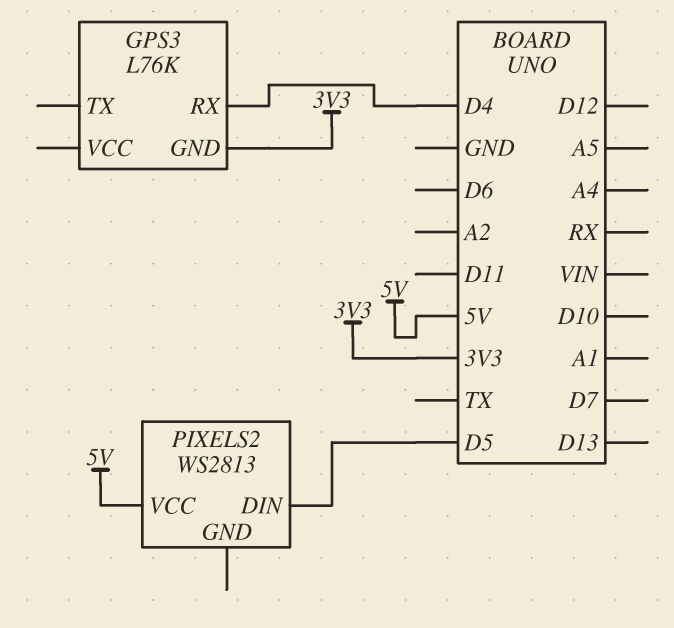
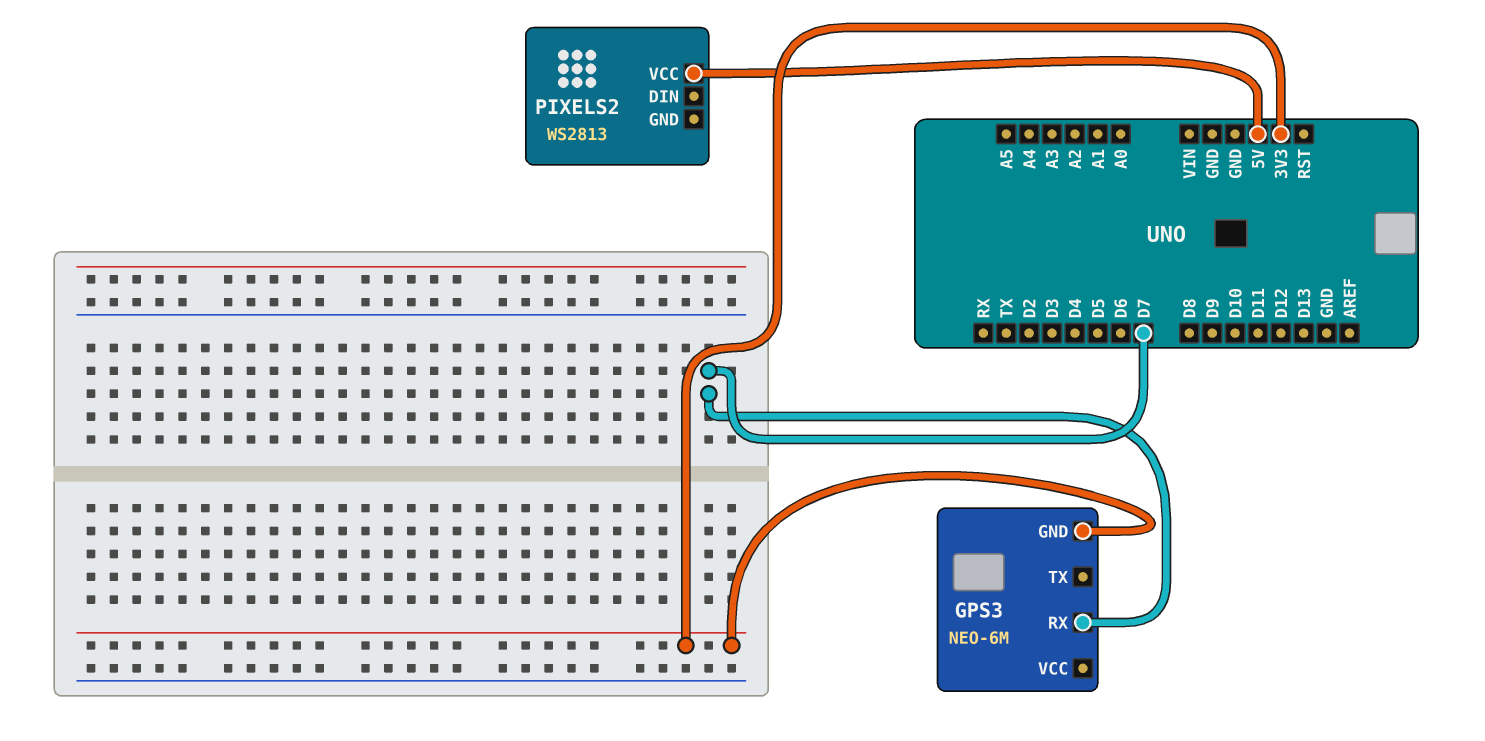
GPS3: L76K -> NEO-6M
GPS3 pin RX: D4 -> D7
PIXELS2 pin DIN: D5 -> none

